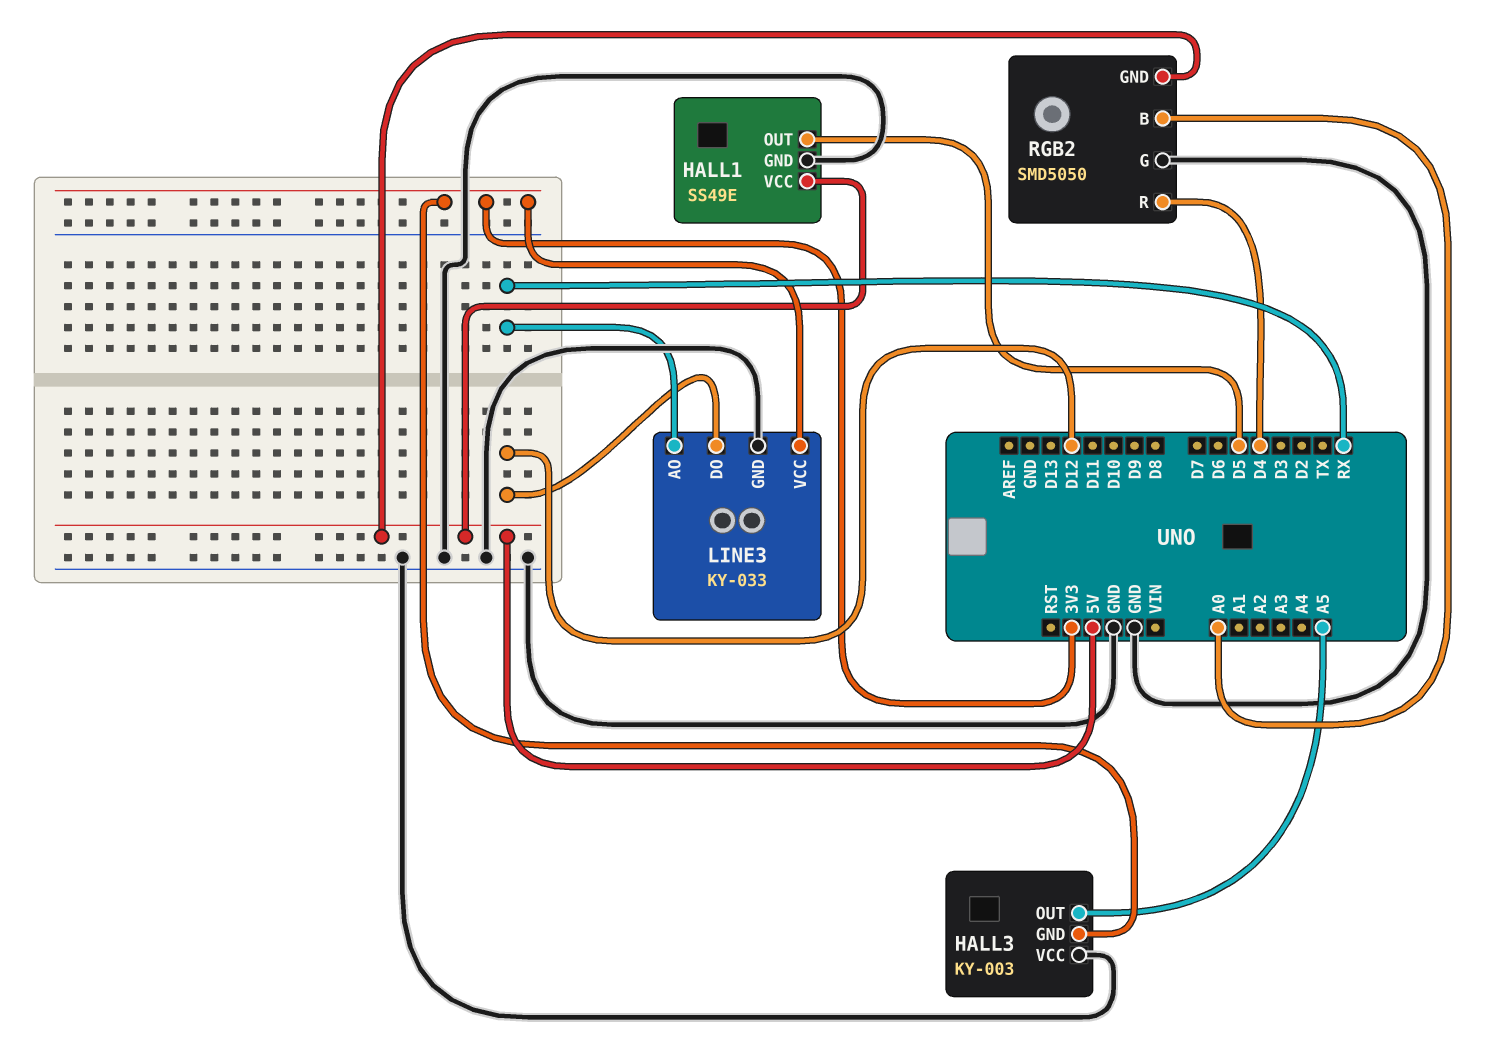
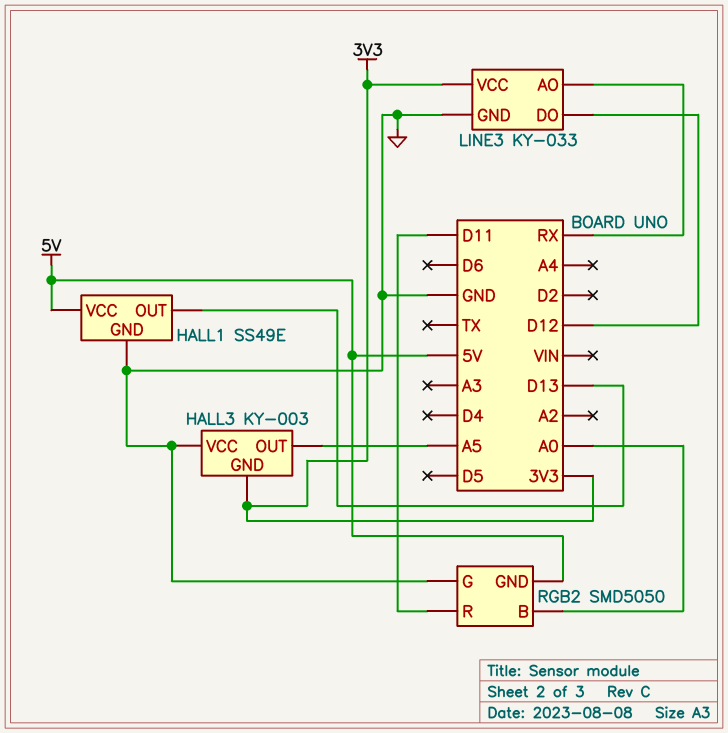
HALL1 pin OUT: D5 -> D13
RGB2 pin R: D4 -> D11

